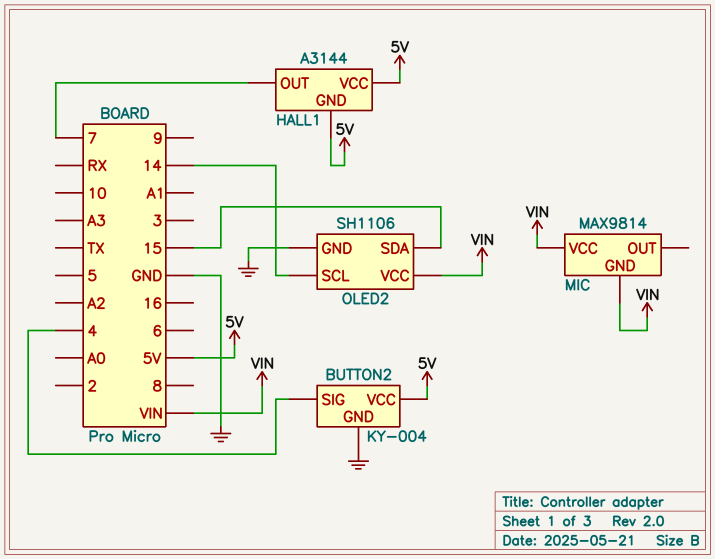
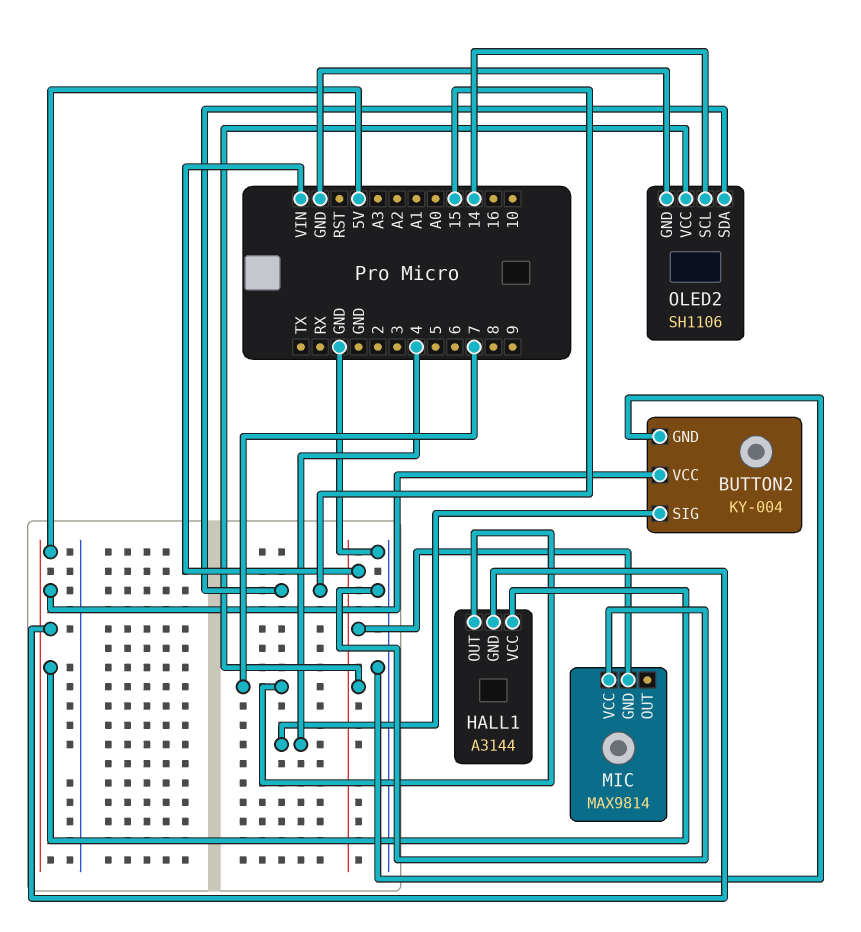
MIC pin VCC: VIN -> GND

